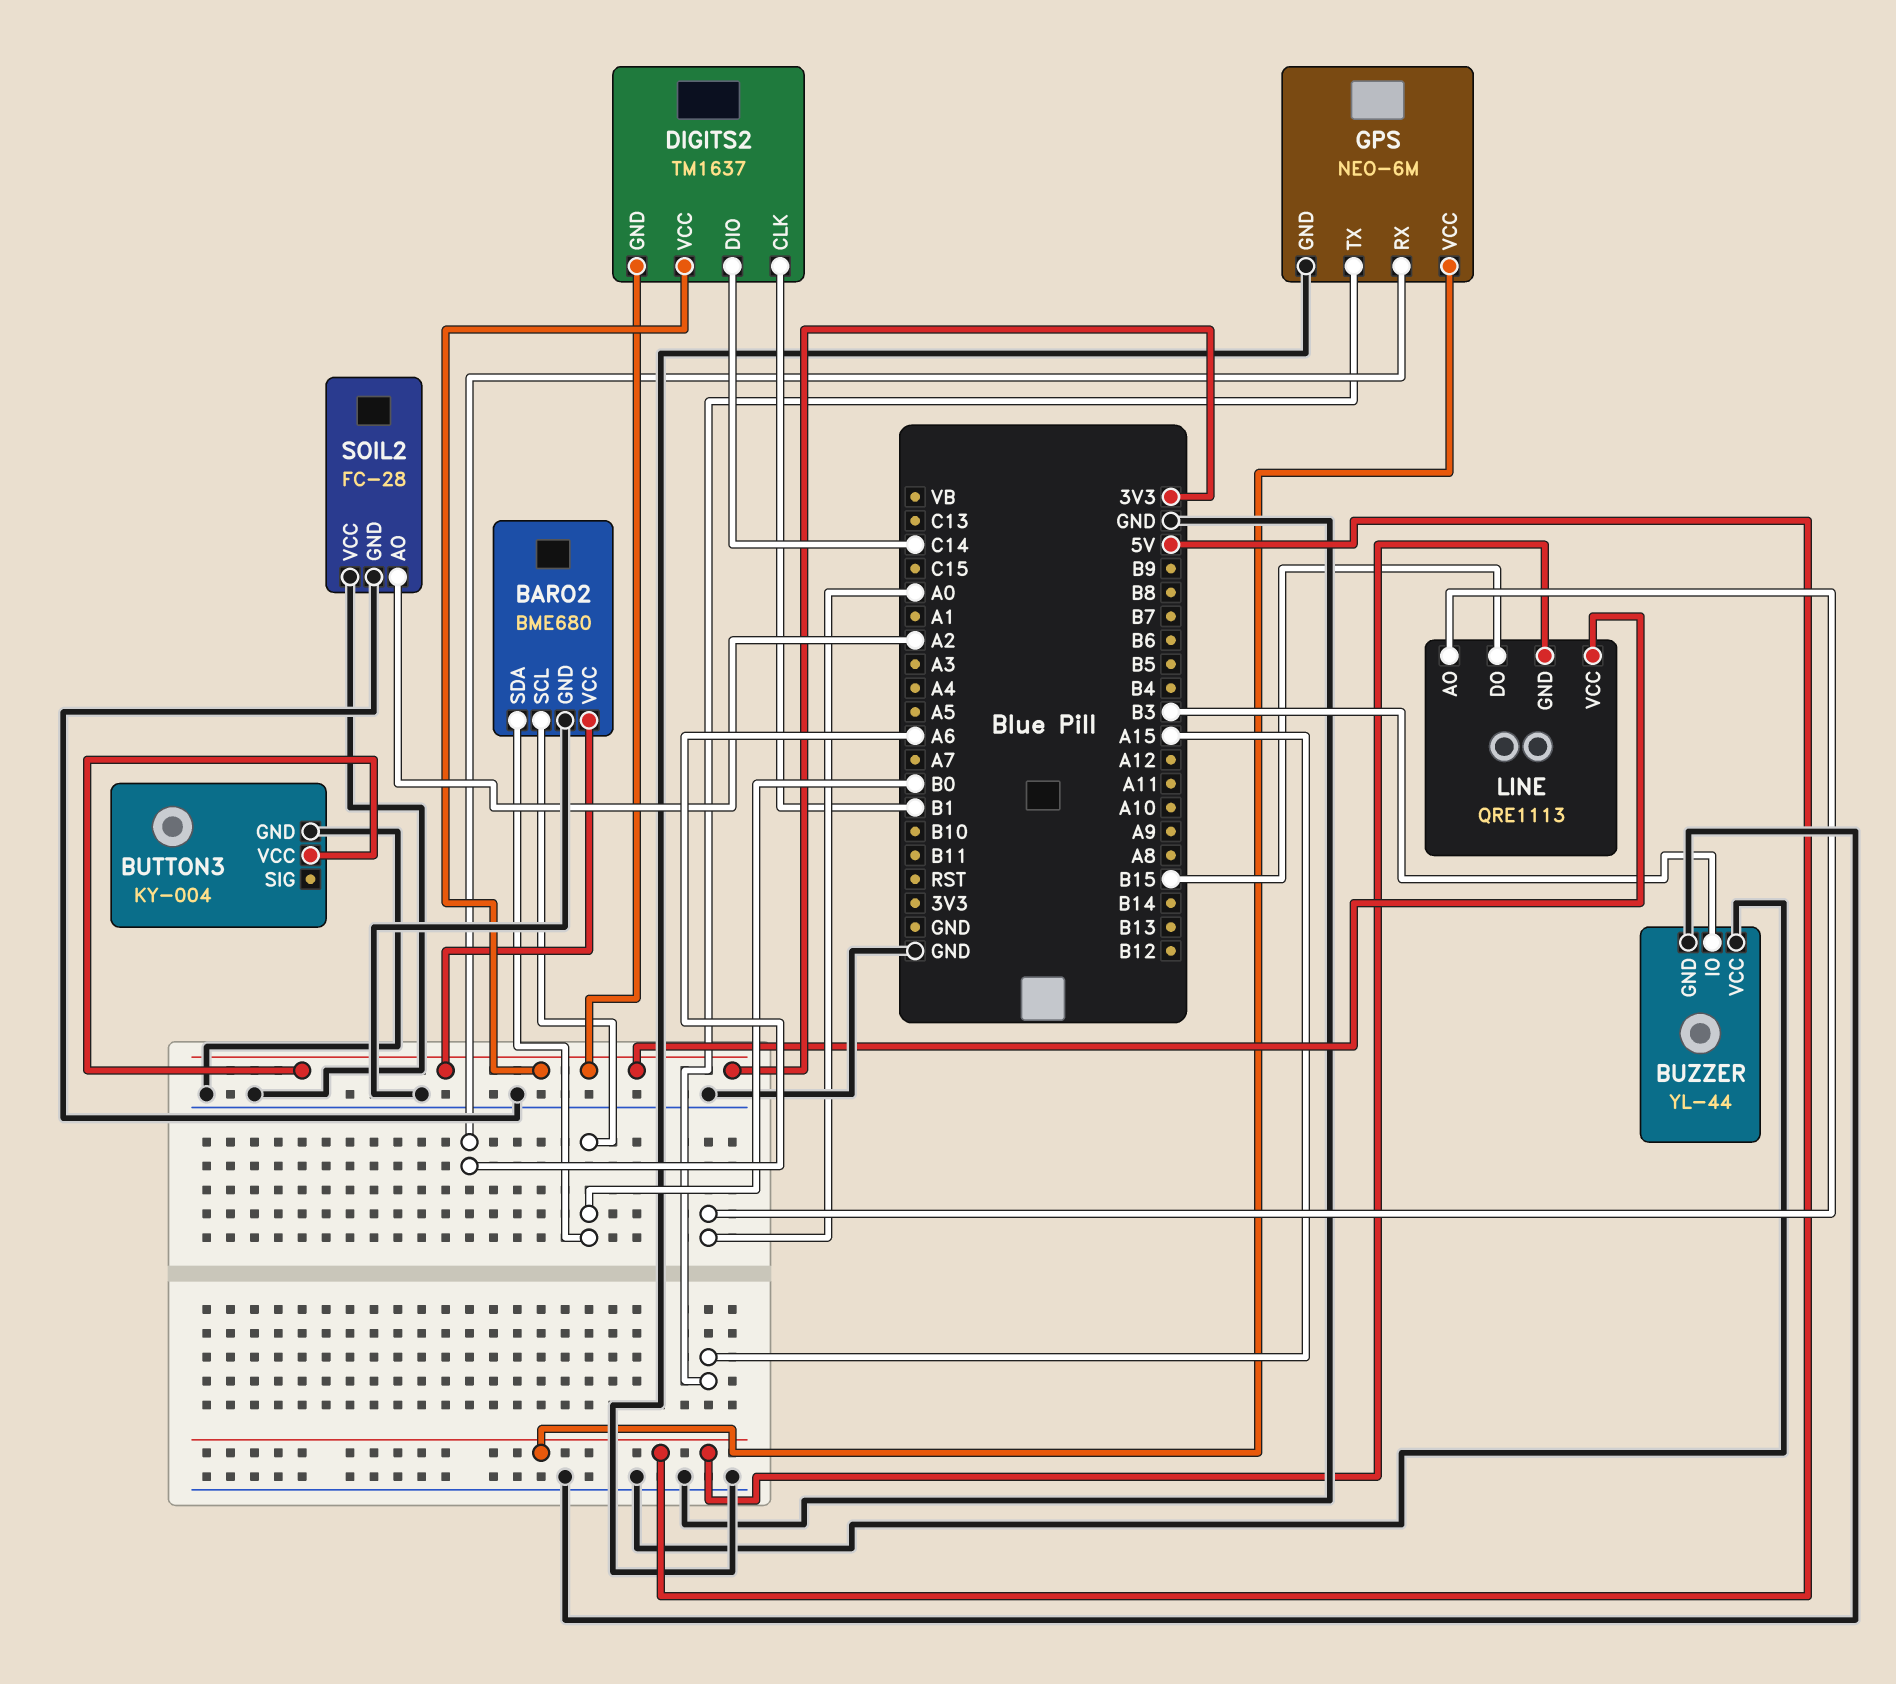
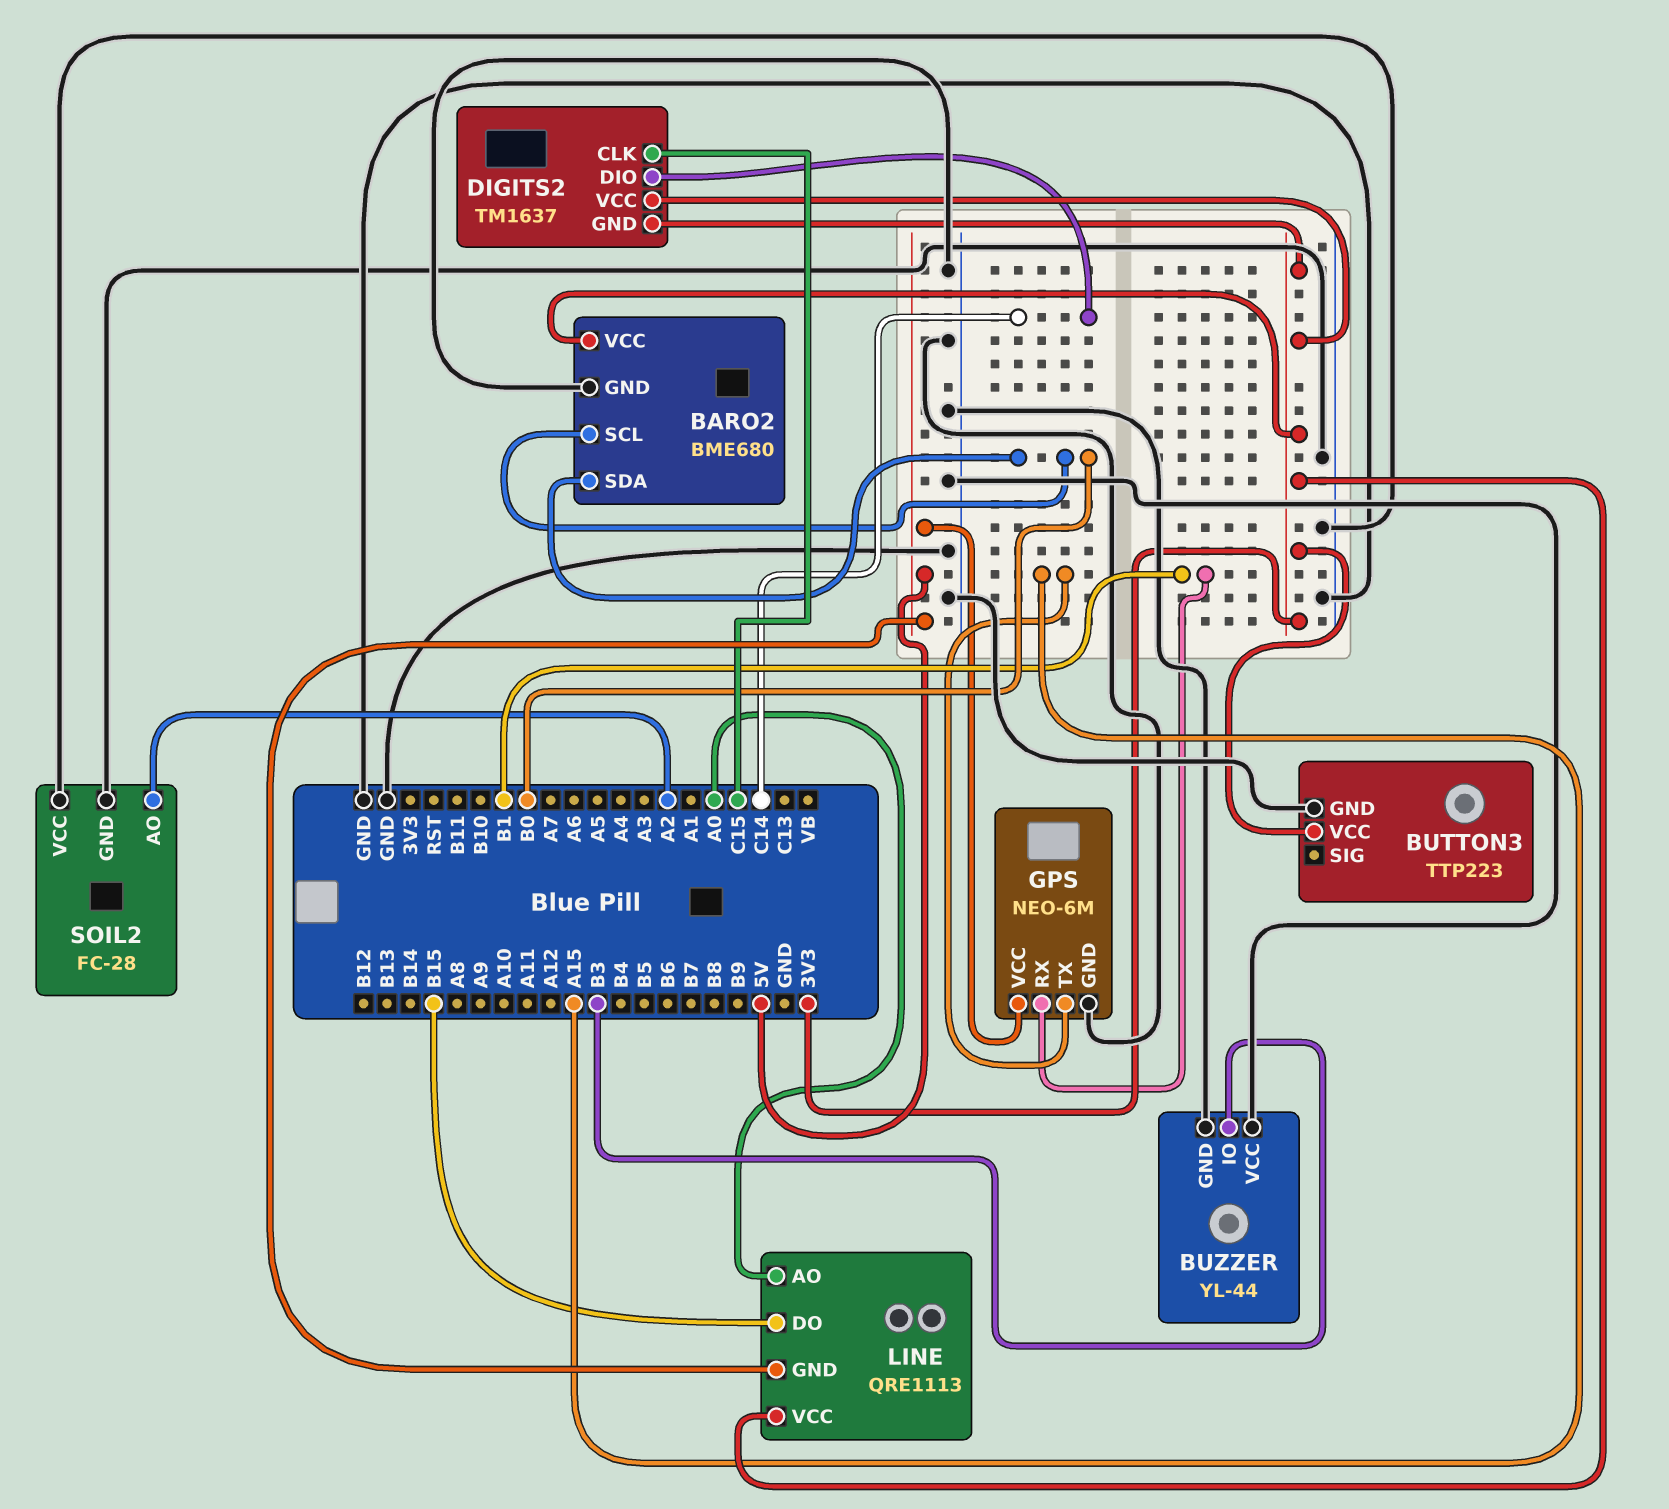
BUTTON3: KY-004 -> TTP223
DIGITS2 pin CLK: B1 -> C15
GPS pin RX: A6 -> B1

